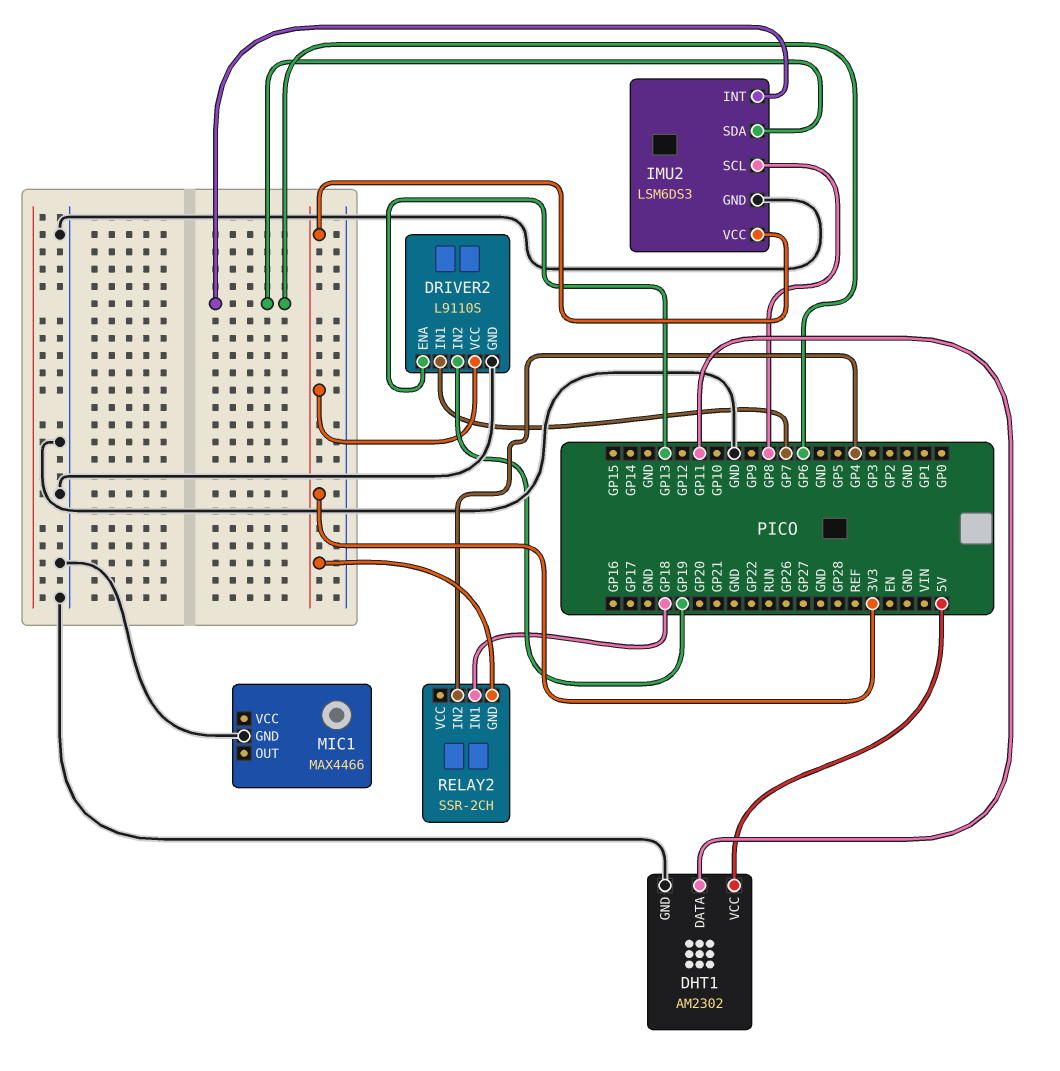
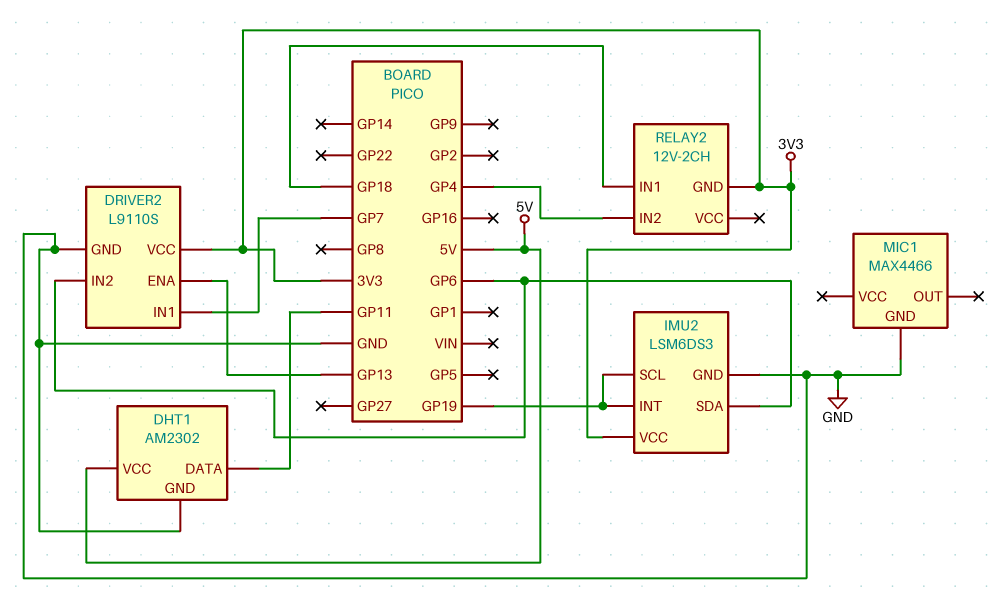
DRIVER2 pin IN2: GP19 -> GP6
IMU2 pin INT: GP6 -> GP19
IMU2 pin SCL: GP8 -> GP19
RELAY2: SSR-2CH -> 12V-2CH

